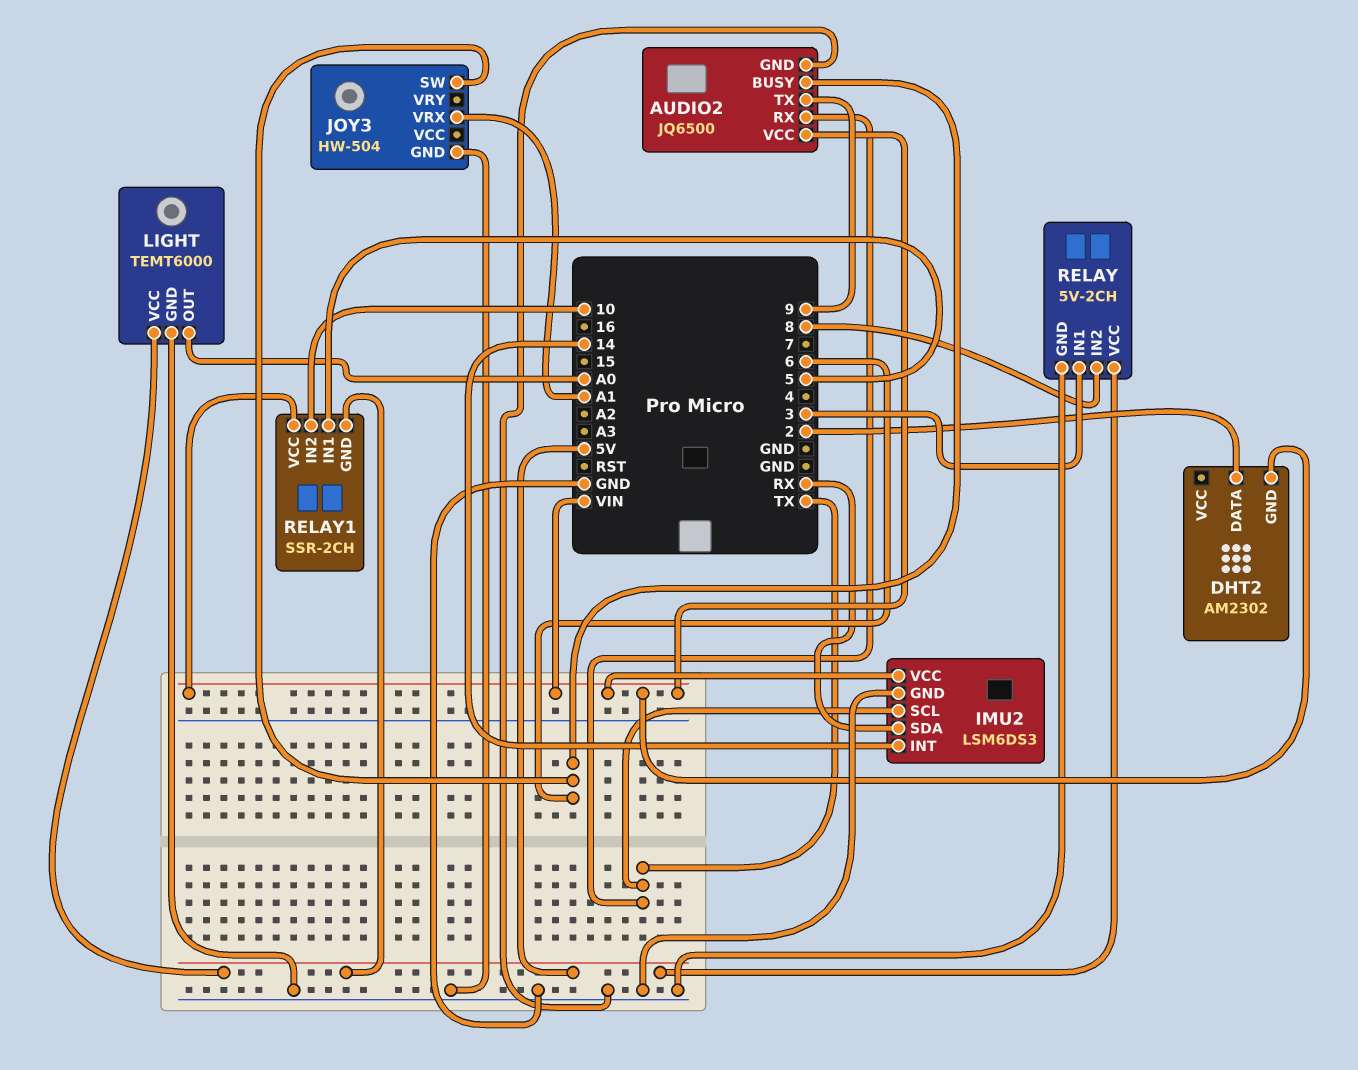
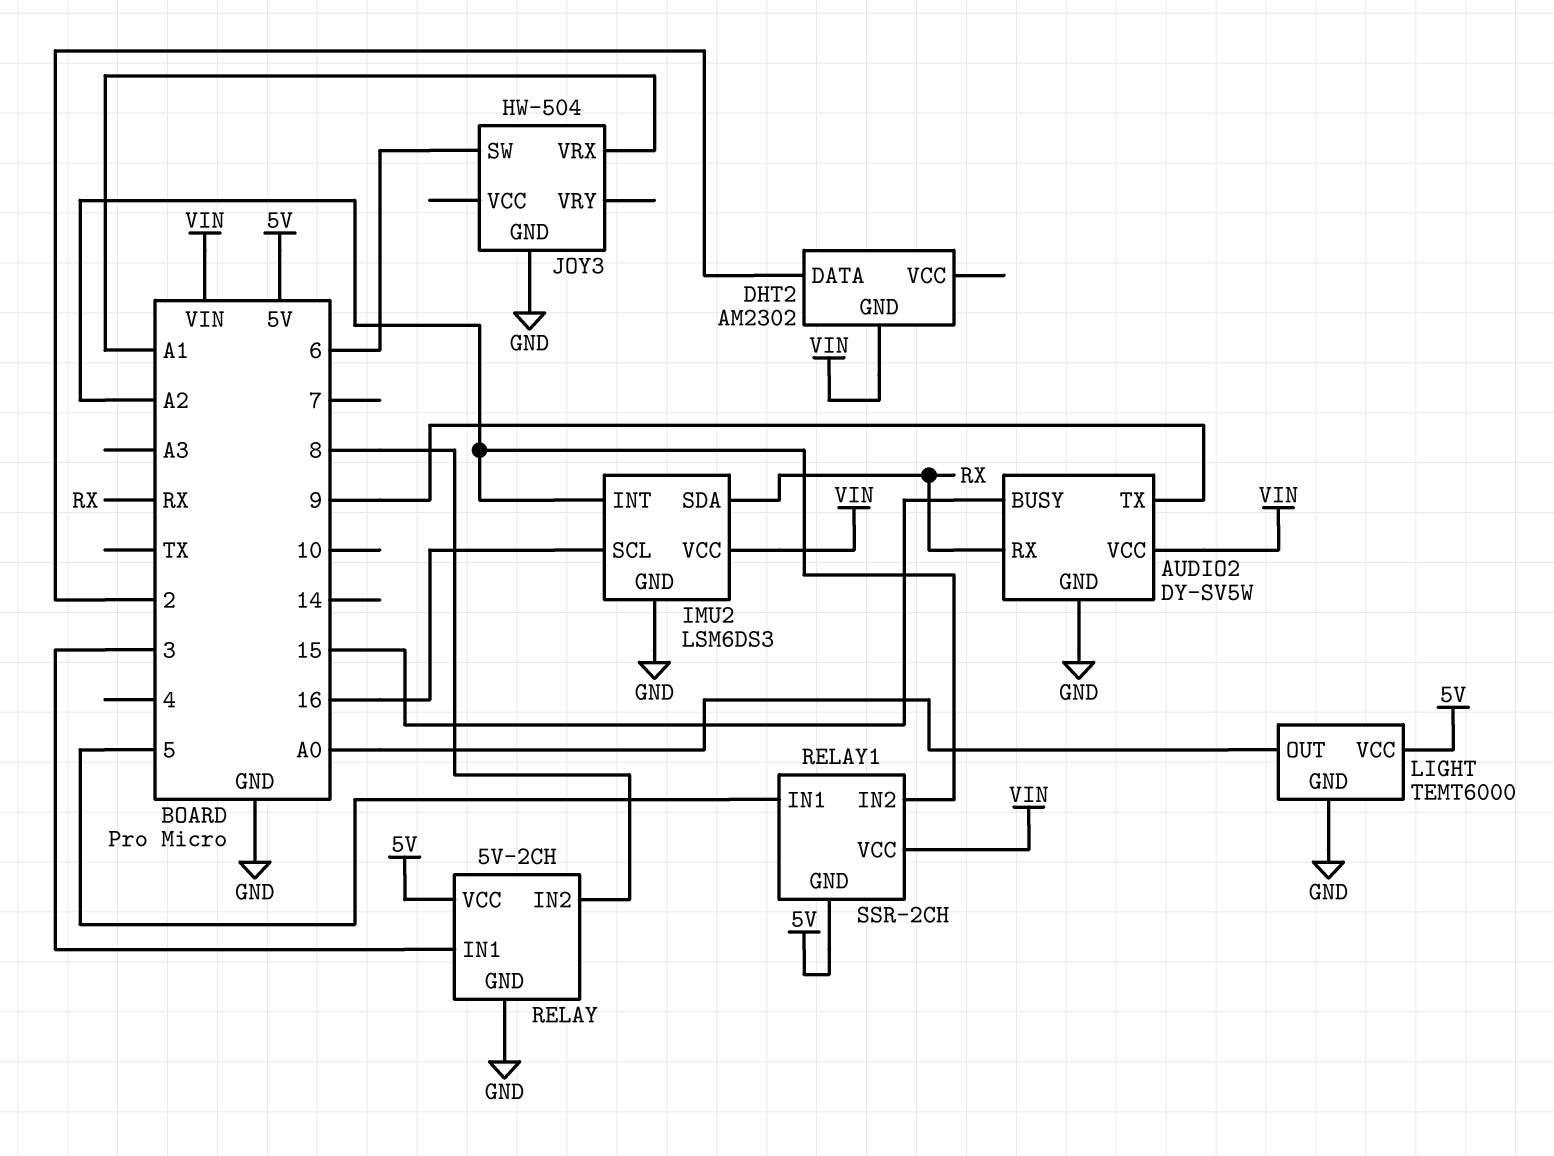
AUDIO2: JQ6500 -> DY-SV5W
AUDIO2 pin BUSY: 6 -> 15
AUDIO2 pin RX: TX -> RX
IMU2 pin INT: 14 -> A2
IMU2 pin SCL: TX -> 16
RELAY1 pin IN2: 10 -> A2

